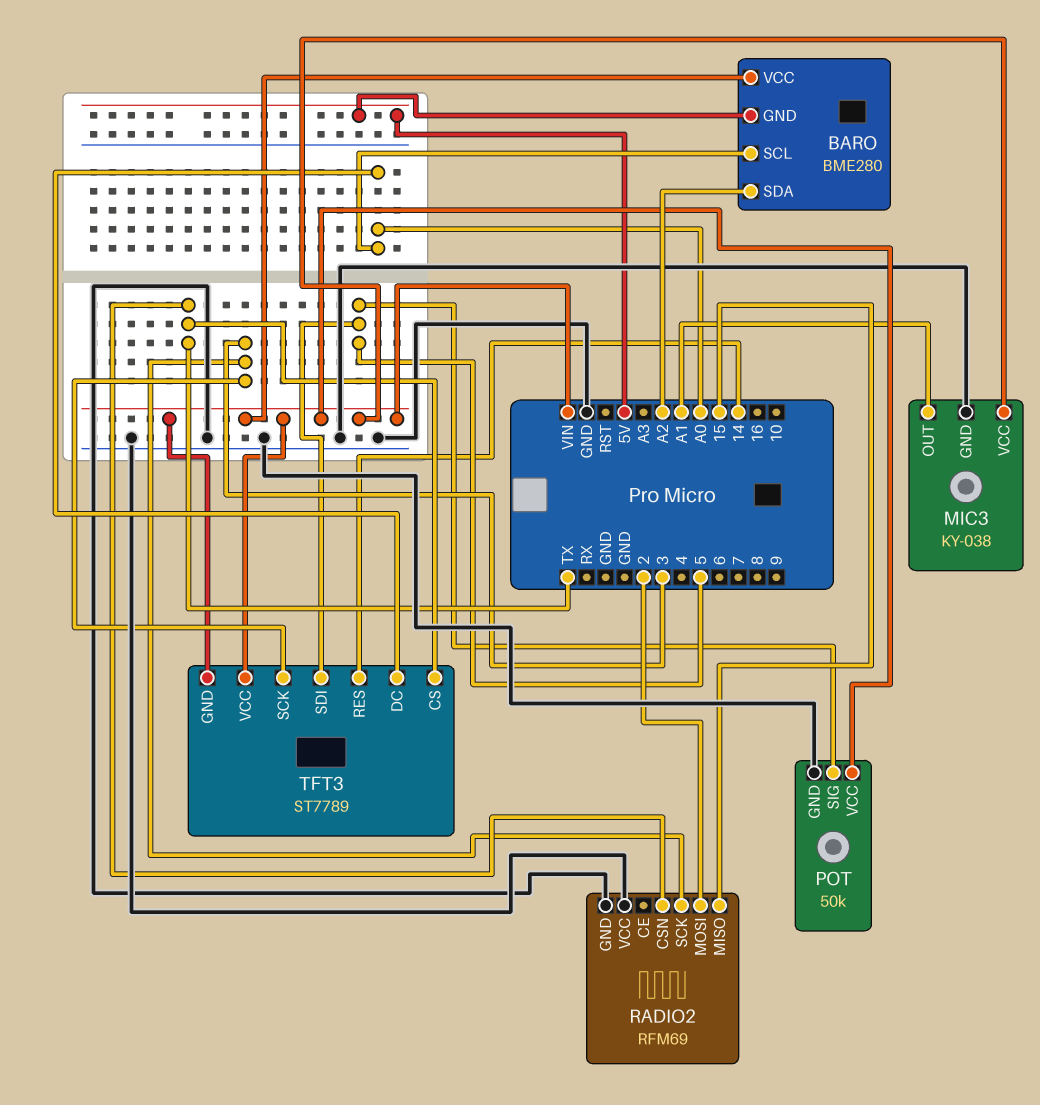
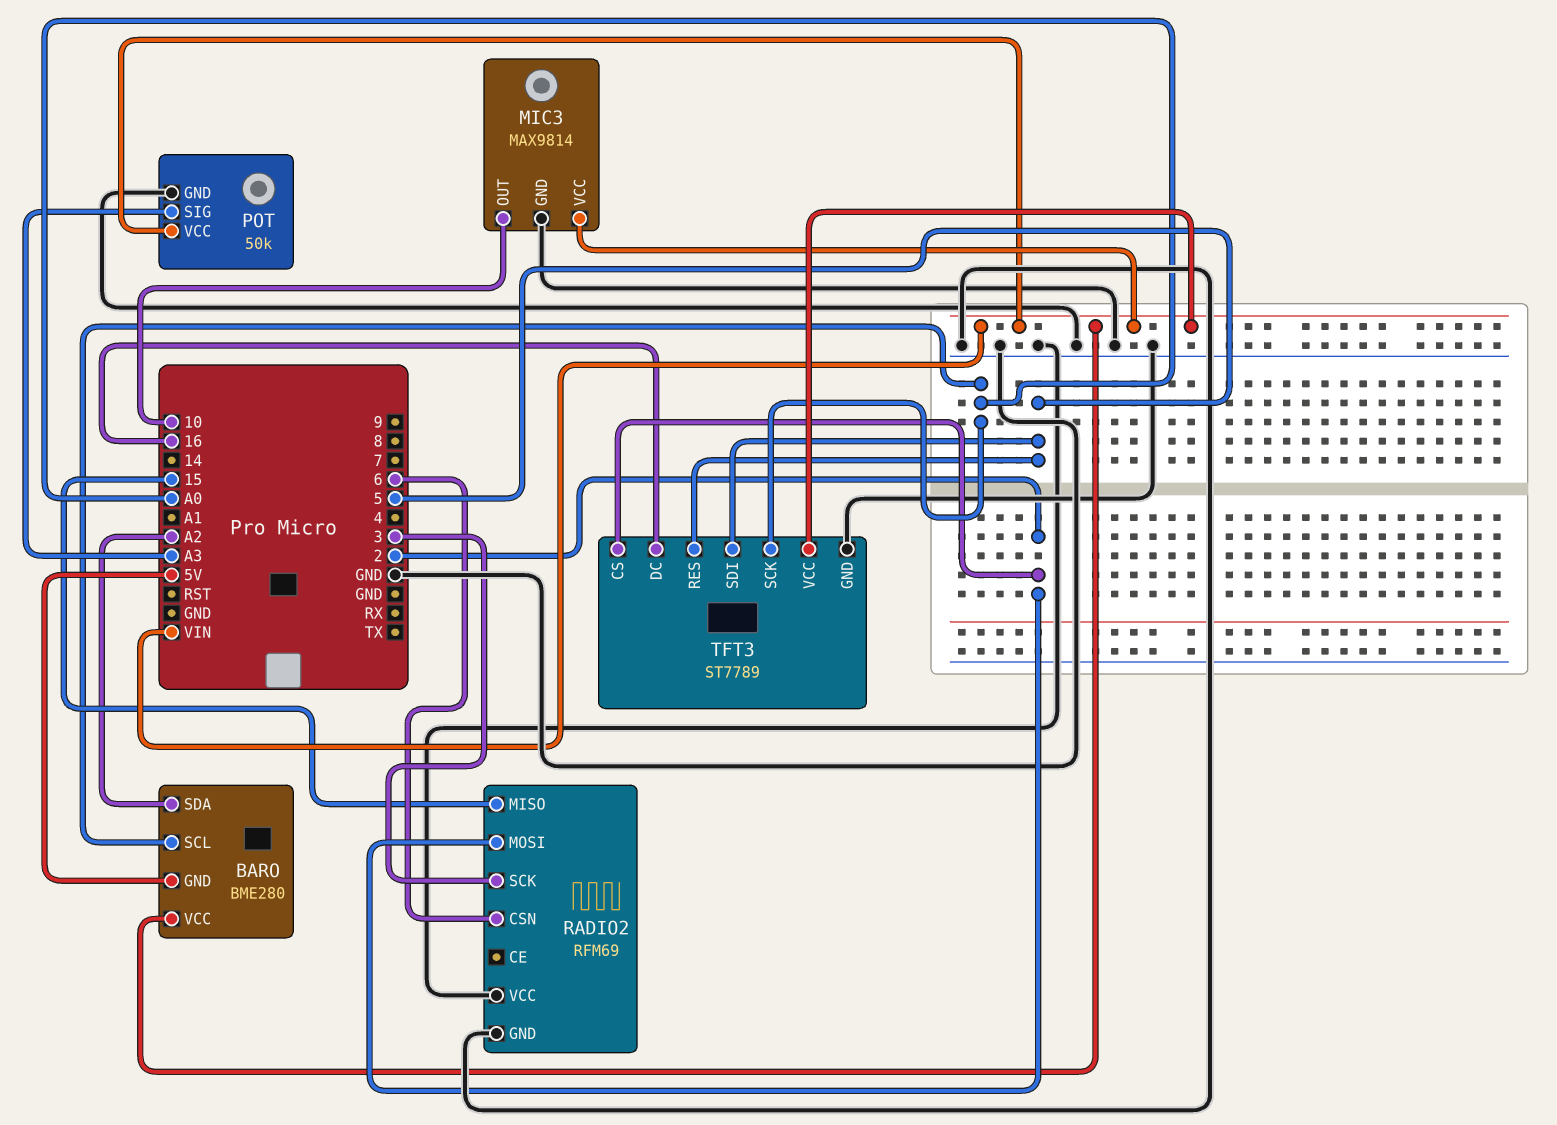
MIC3: KY-038 -> MAX9814
MIC3 pin OUT: A1 -> 10
POT pin SIG: 5 -> A3
RADIO2 pin CSN: TX -> 6
TFT3 pin CS: TX -> 2
TFT3 pin DC: A0 -> 16
TFT3 pin GND: VIN -> GND
TFT3 pin RES: 14 -> 5
TFT3 pin SCK: 3 -> A0

